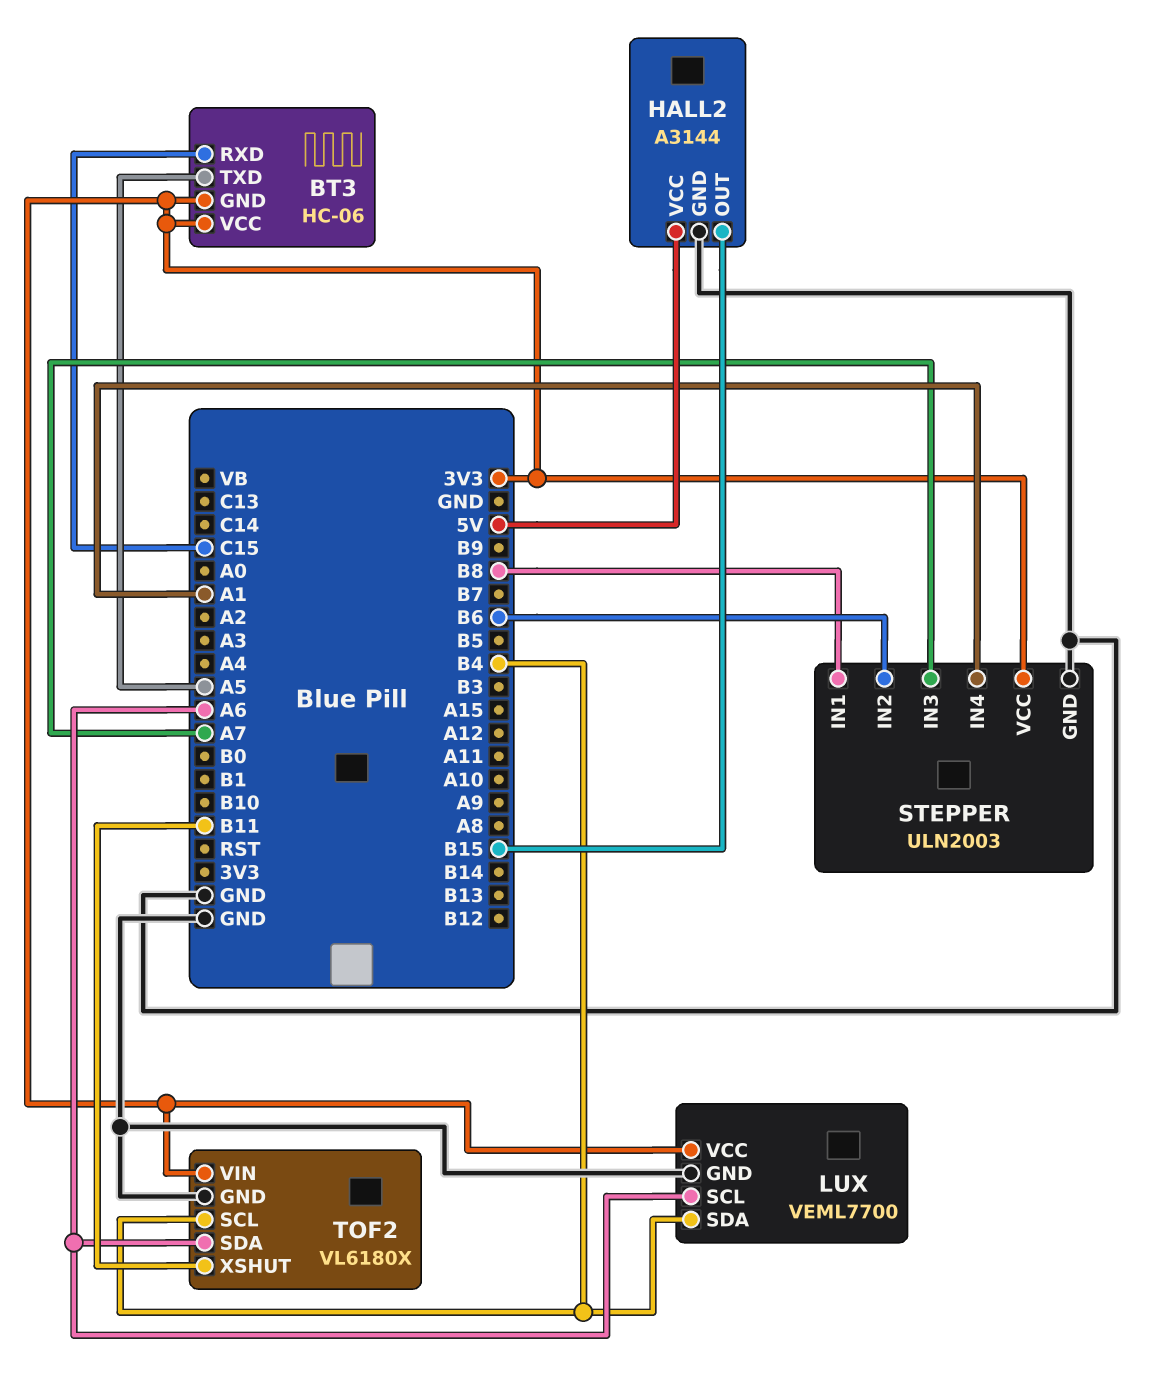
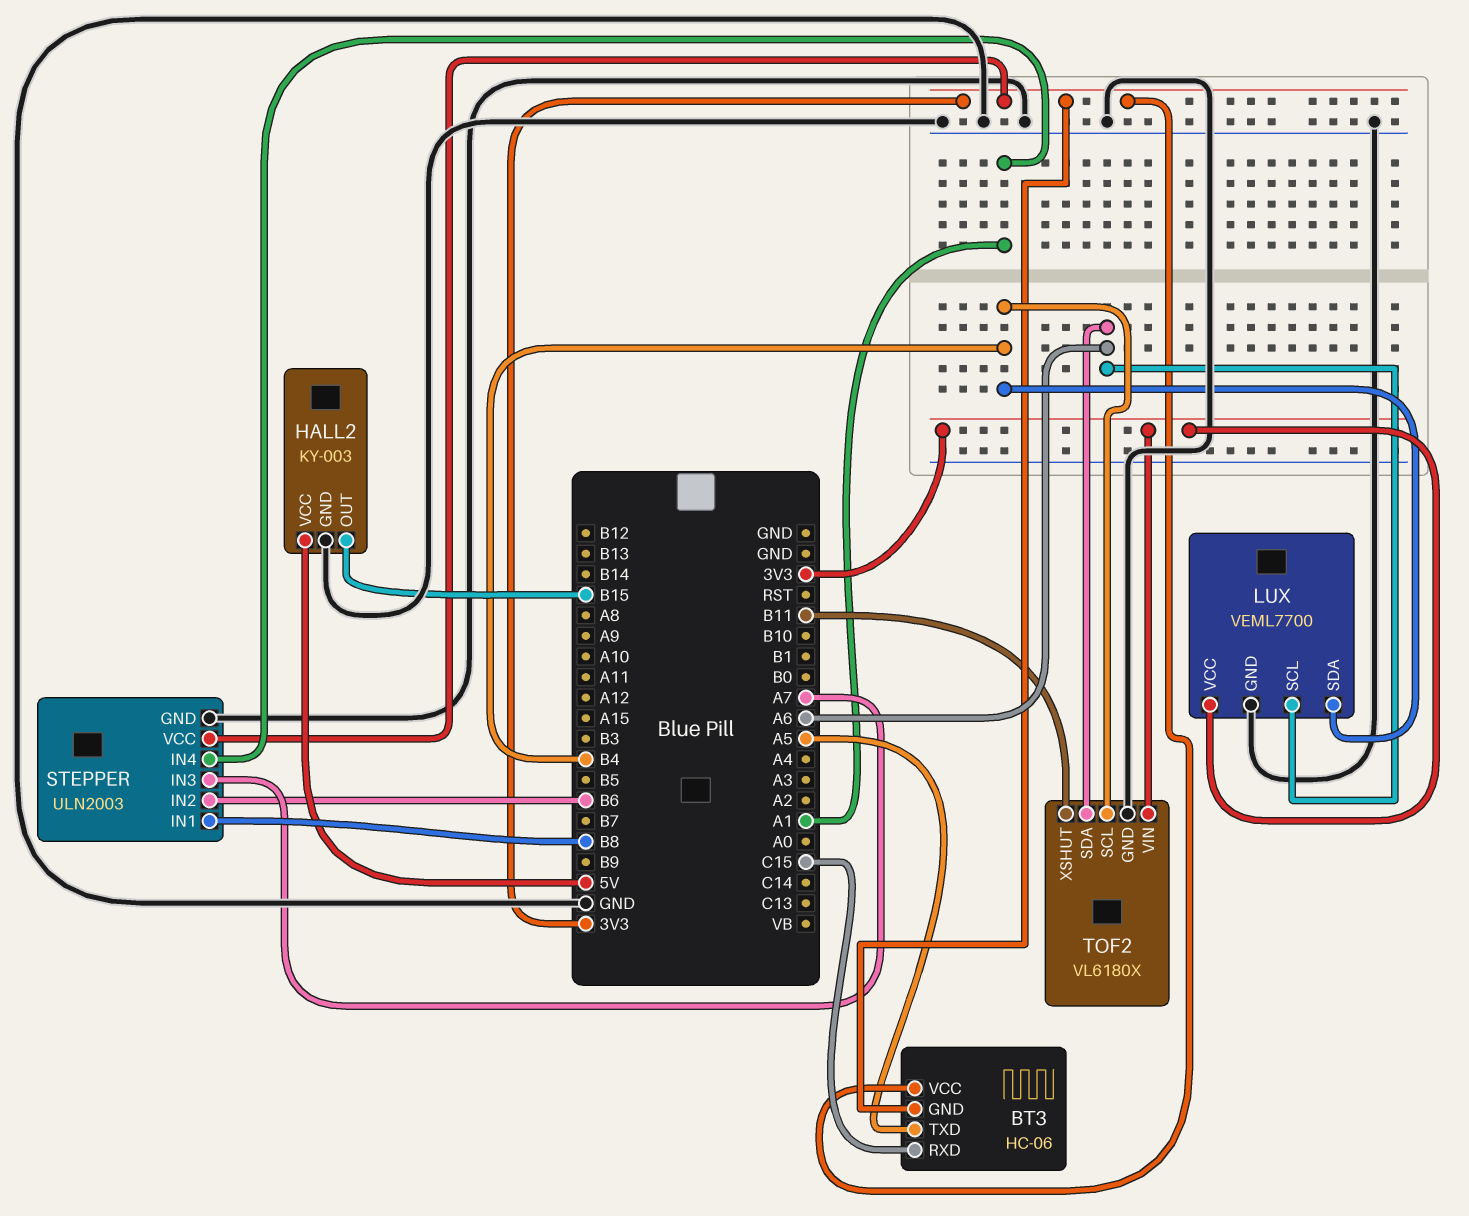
HALL2: A3144 -> KY-003

